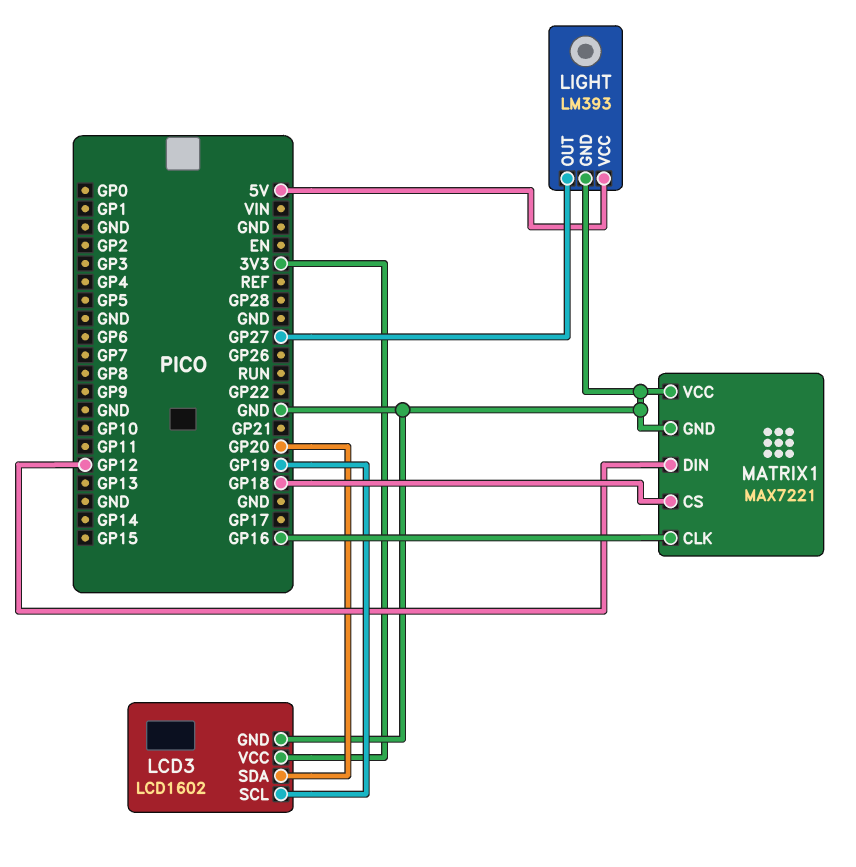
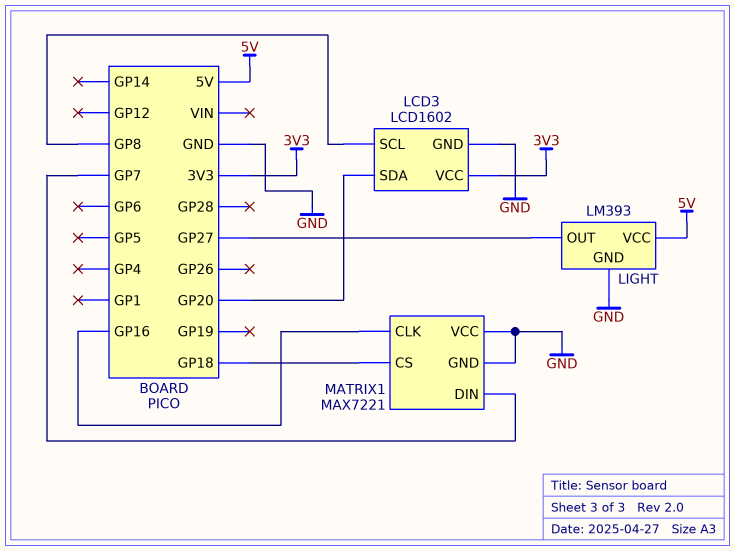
LCD3 pin SCL: GP19 -> GP8
MATRIX1 pin DIN: GP12 -> GP7

